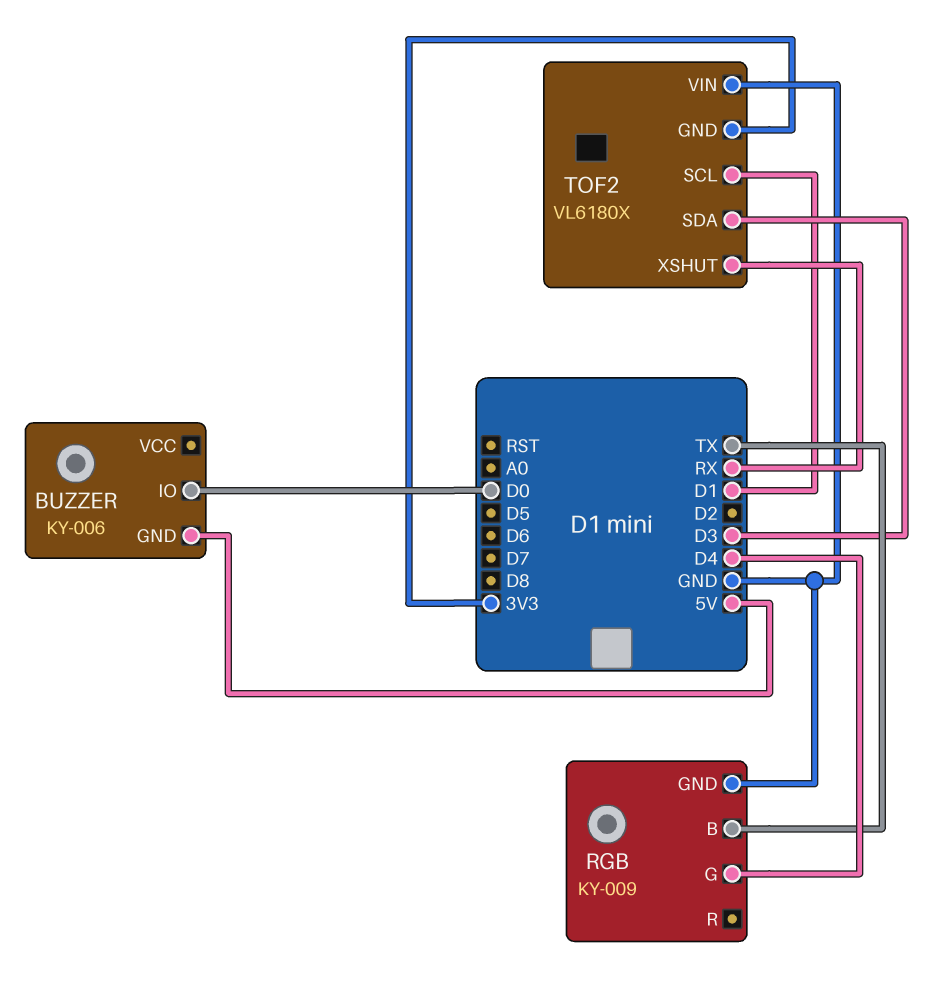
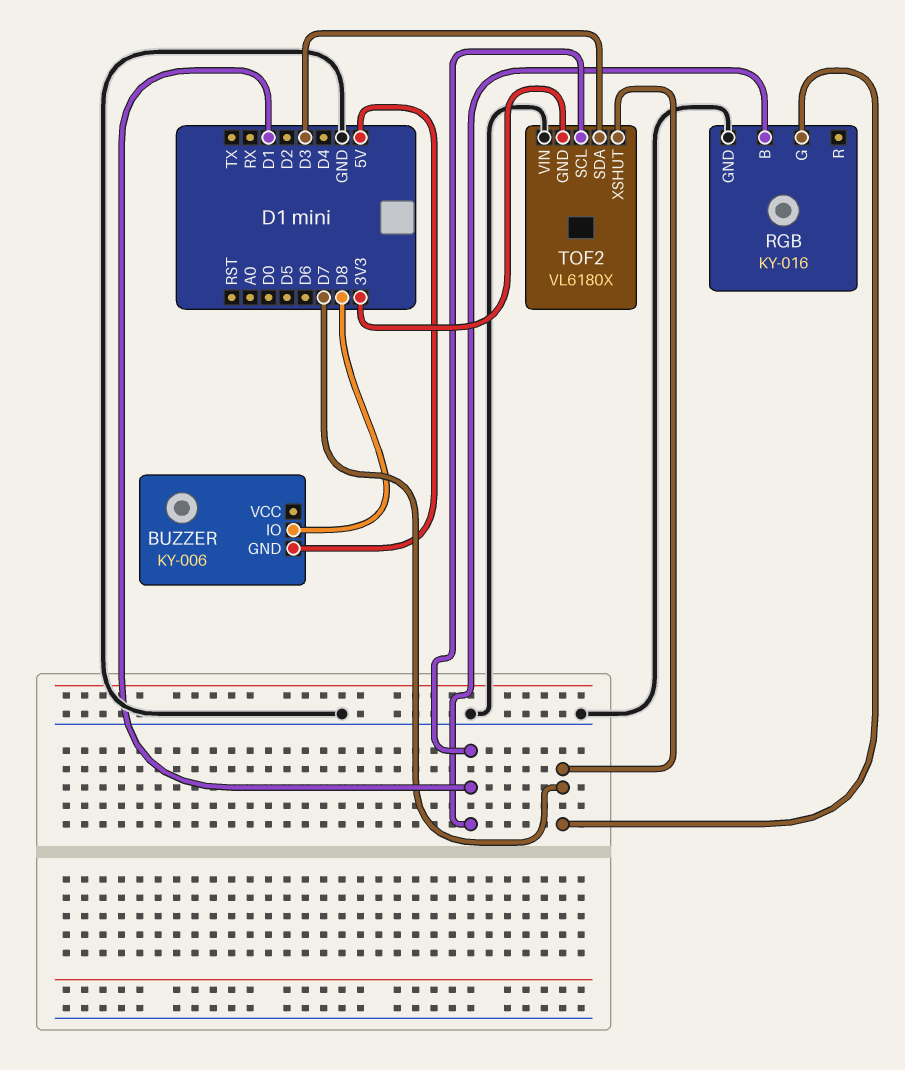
BUZZER pin IO: D0 -> D8
RGB: KY-009 -> KY-016
RGB pin B: TX -> D1
RGB pin G: D4 -> D7
TOF2 pin XSHUT: RX -> D7

